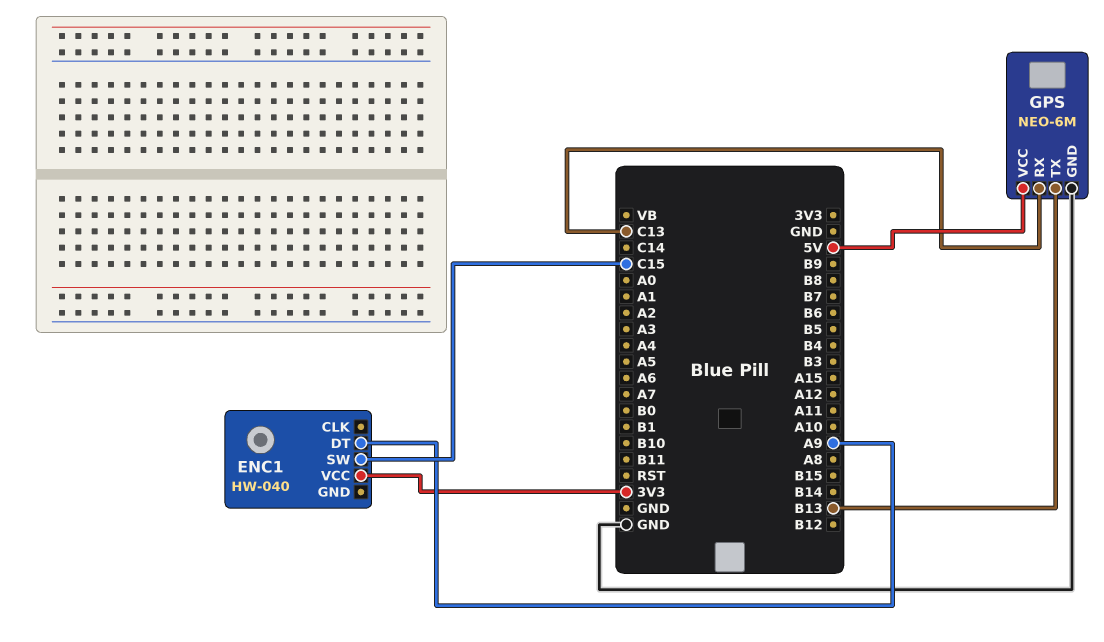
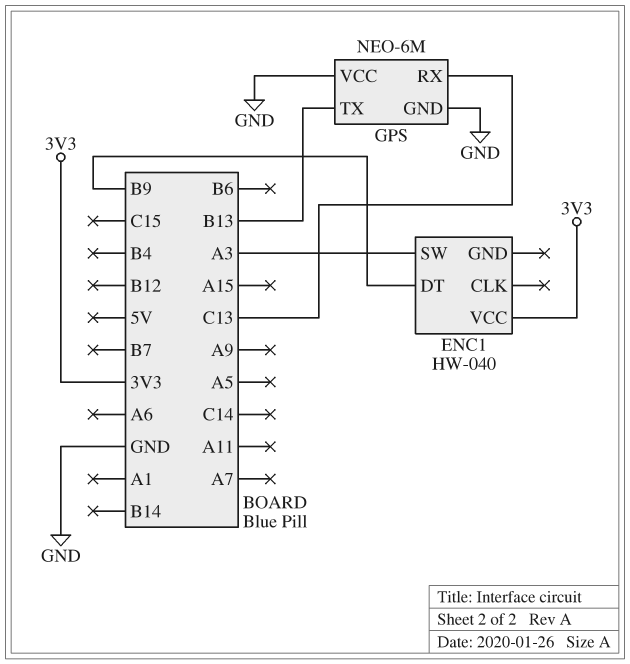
ENC1 pin DT: A9 -> B9
ENC1 pin SW: C15 -> A3
GPS pin VCC: 5V -> GND

